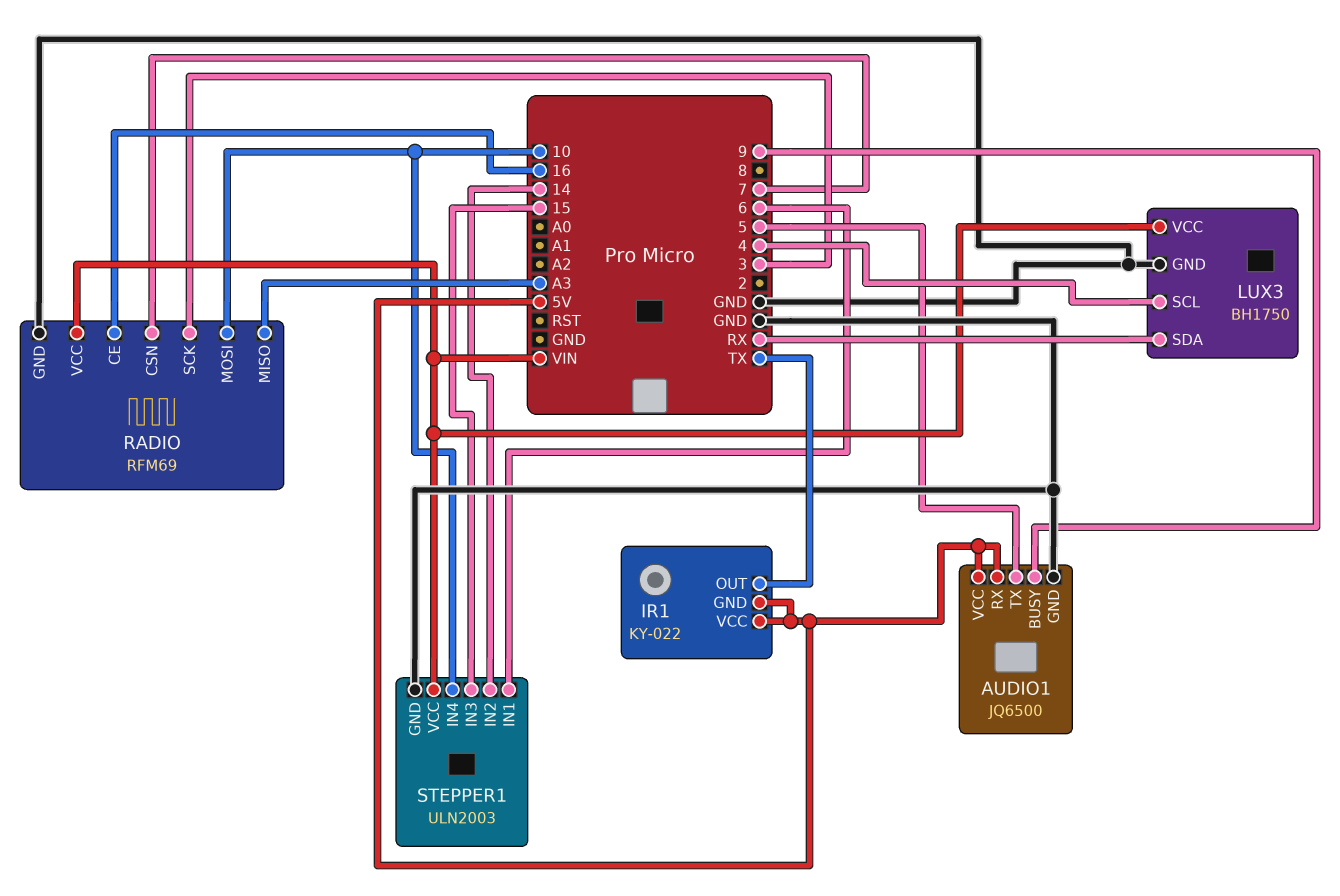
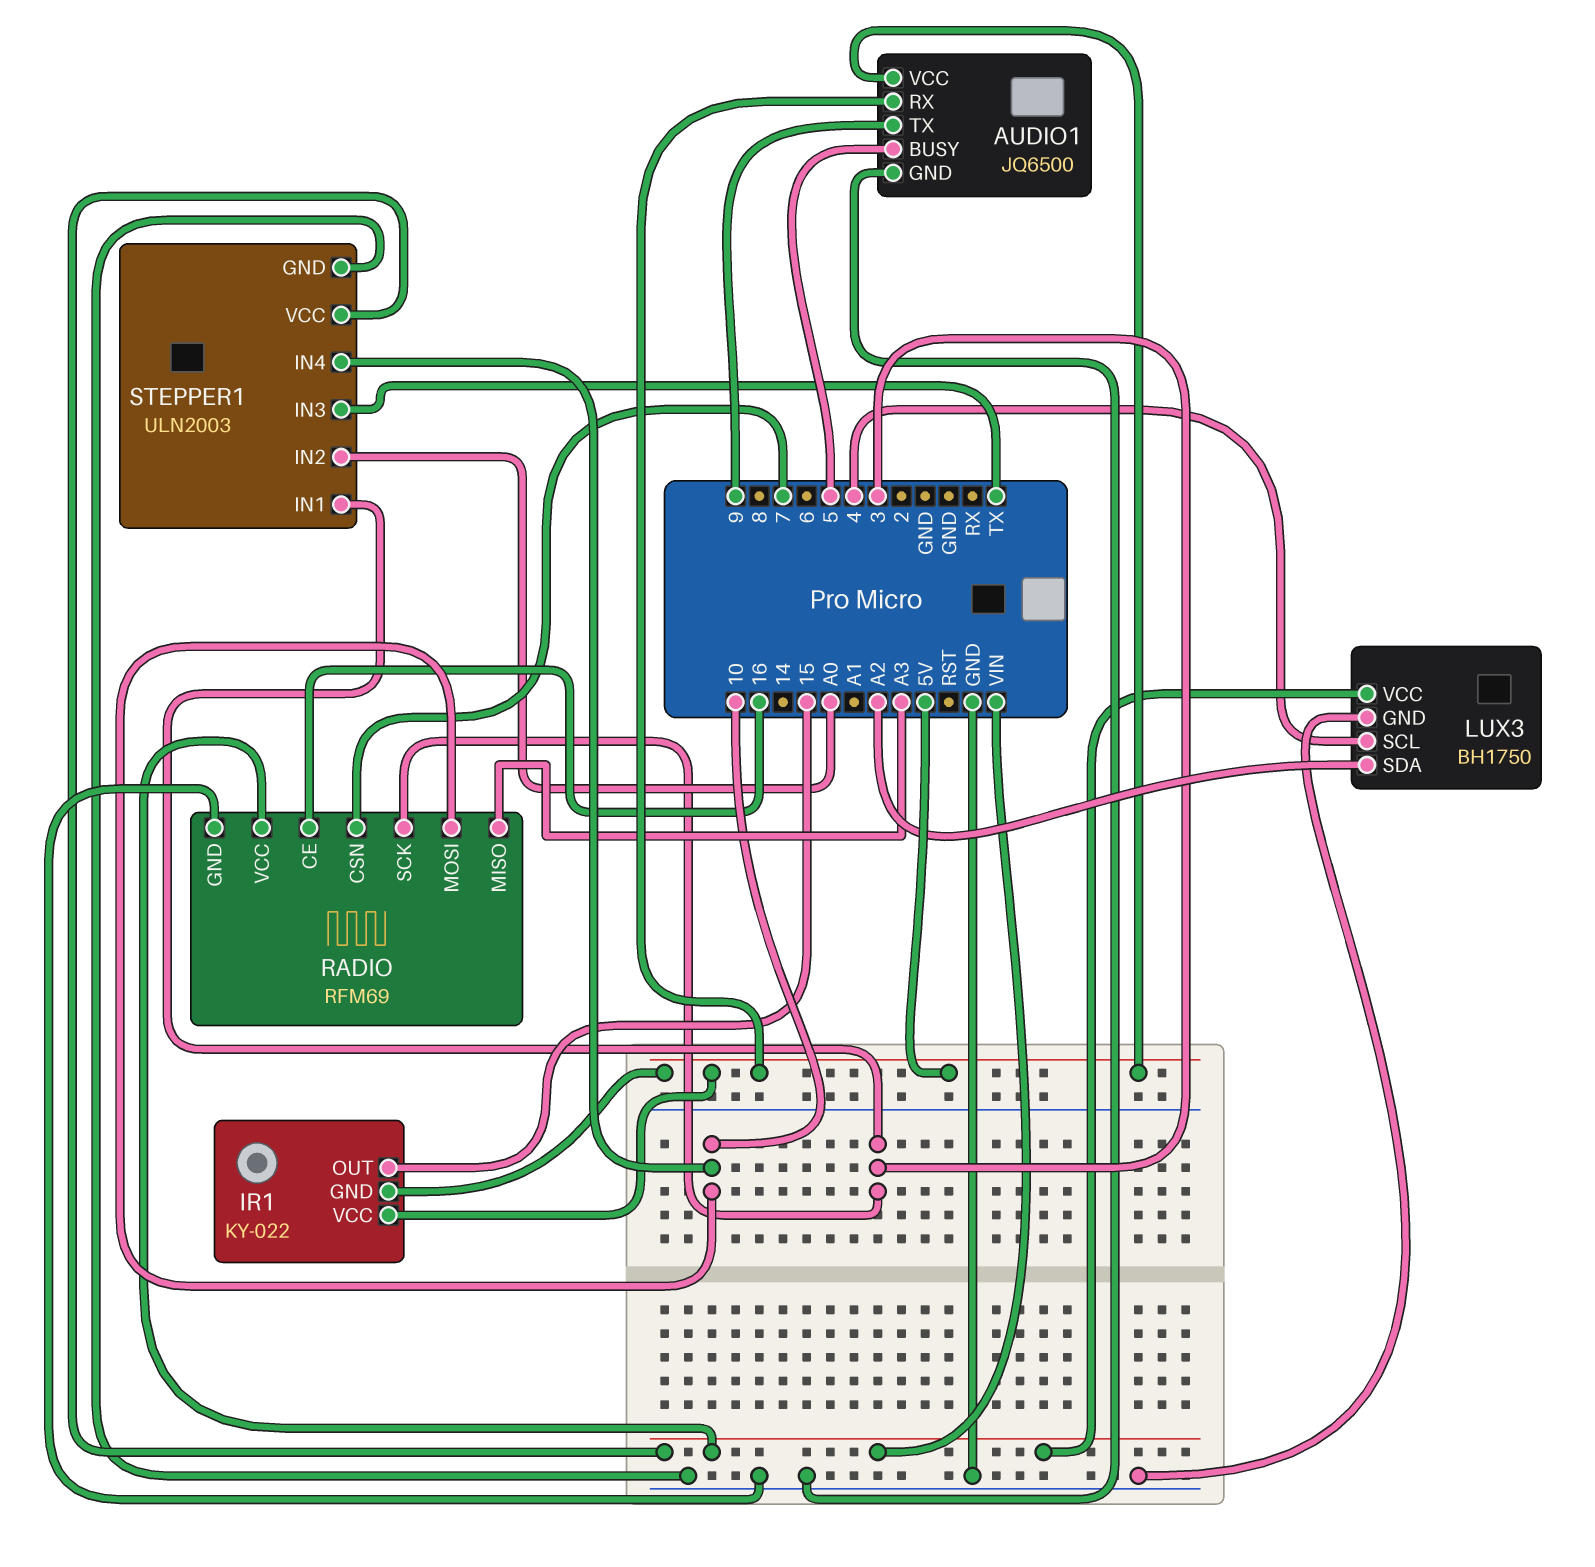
AUDIO1 pin BUSY: 9 -> 5
AUDIO1 pin TX: 5 -> 9
IR1 pin OUT: TX -> 15
LUX3 pin SDA: RX -> A2
STEPPER1 pin IN1: 6 -> 3
STEPPER1 pin IN2: 14 -> A0
STEPPER1 pin IN3: 15 -> TX

